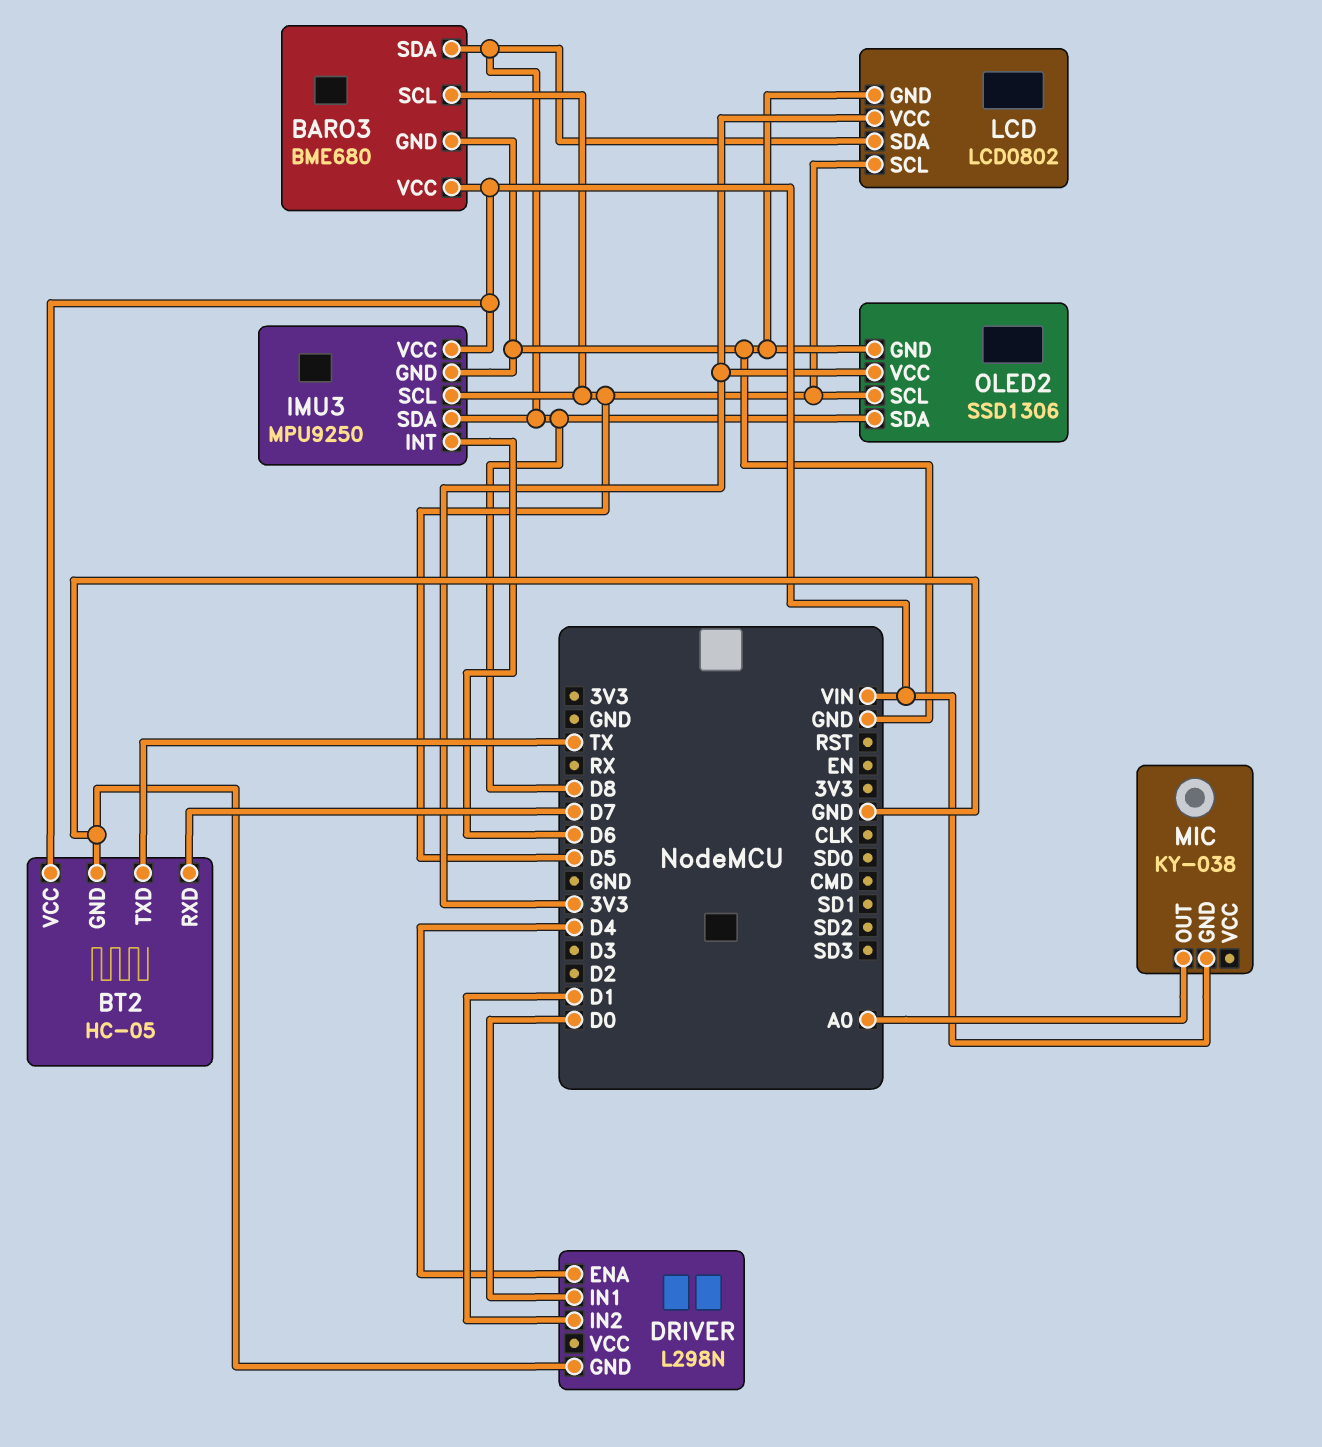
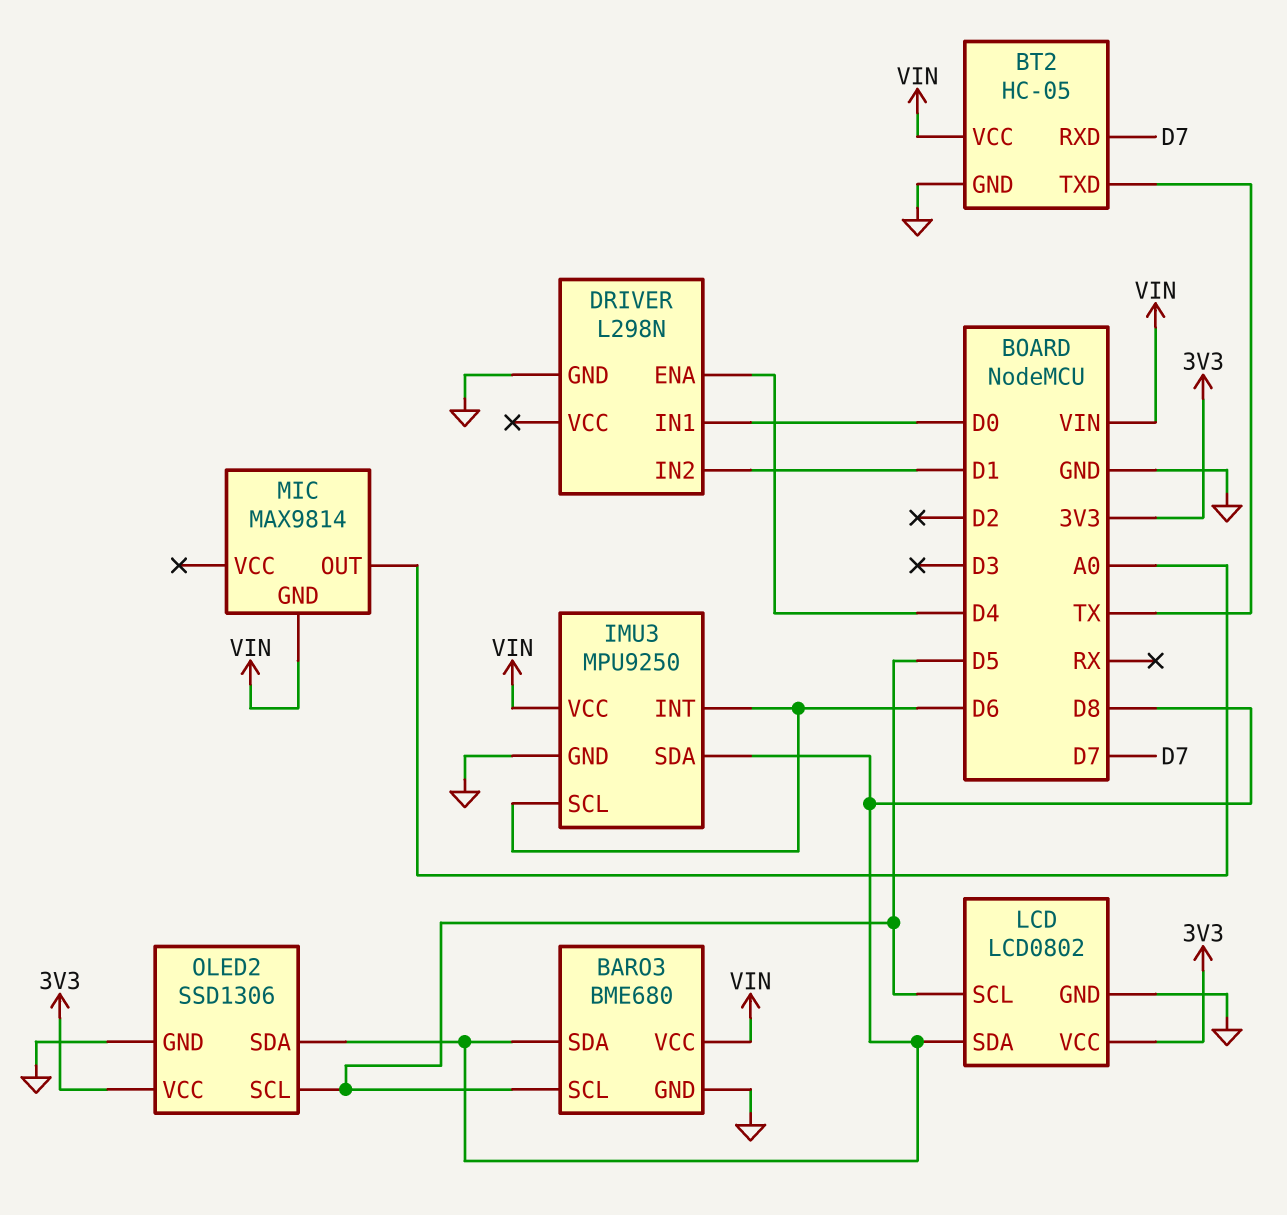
IMU3 pin SCL: D5 -> D6
MIC: KY-038 -> MAX9814

